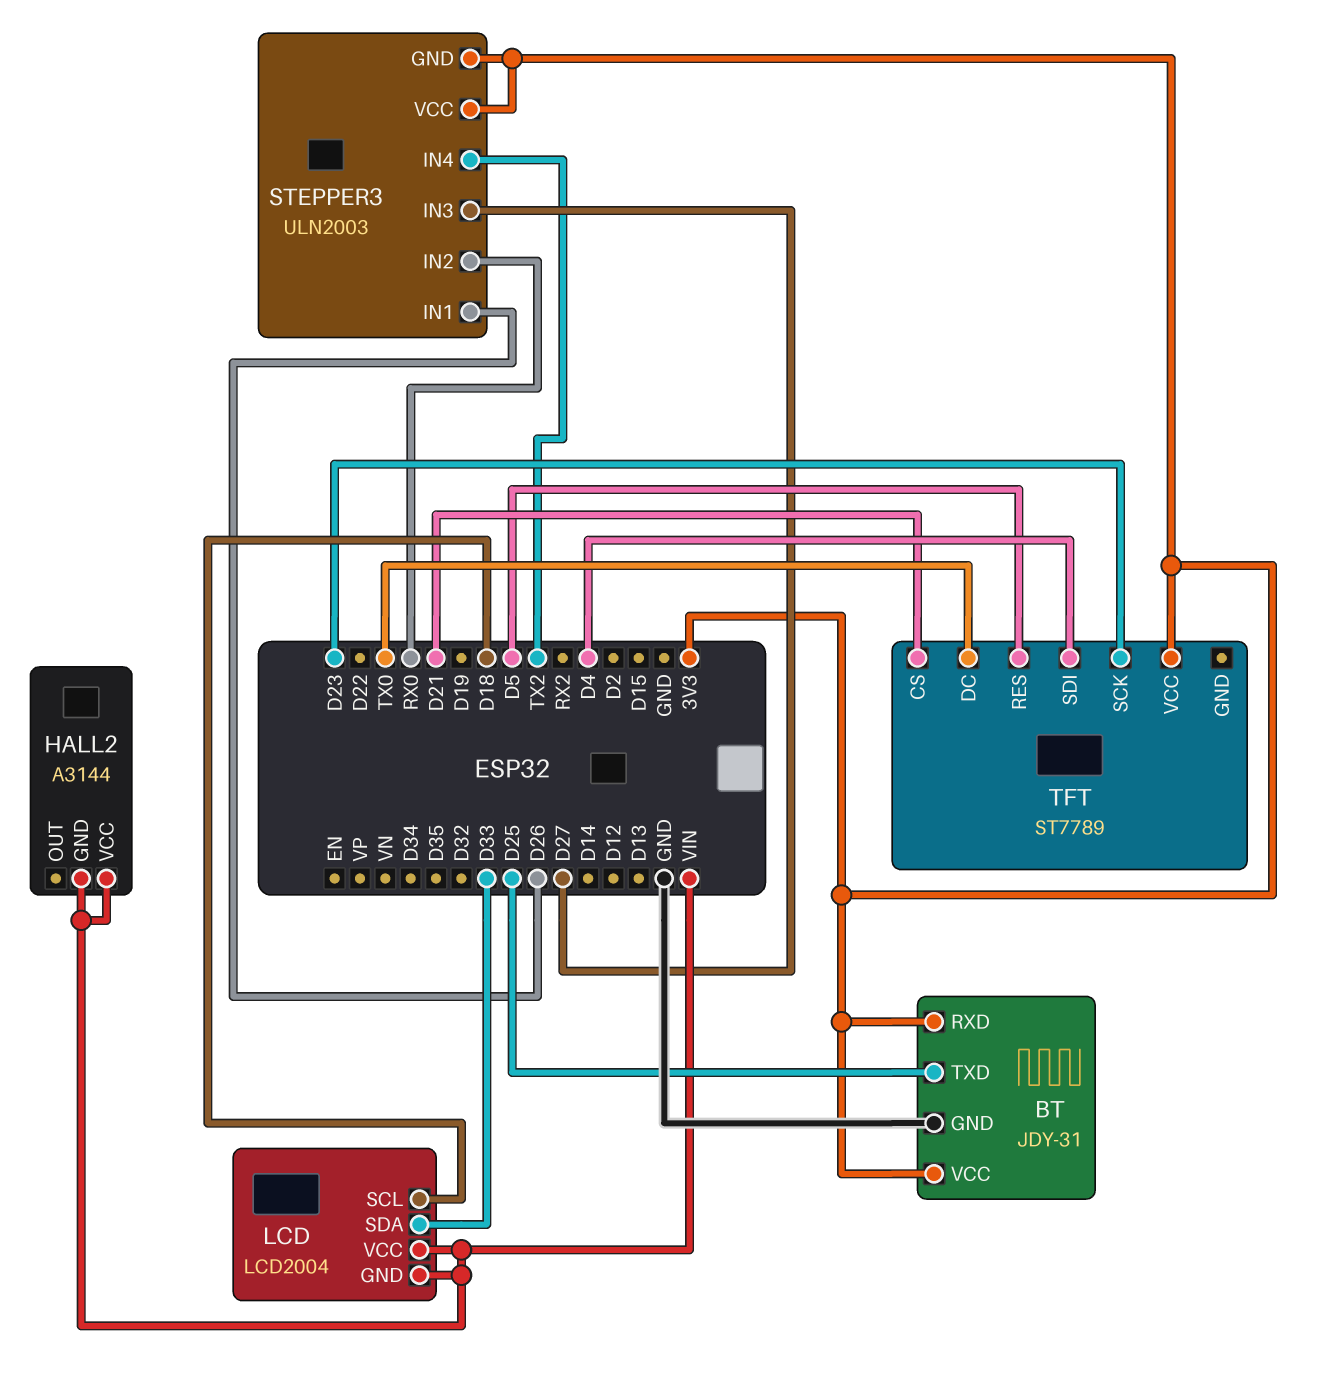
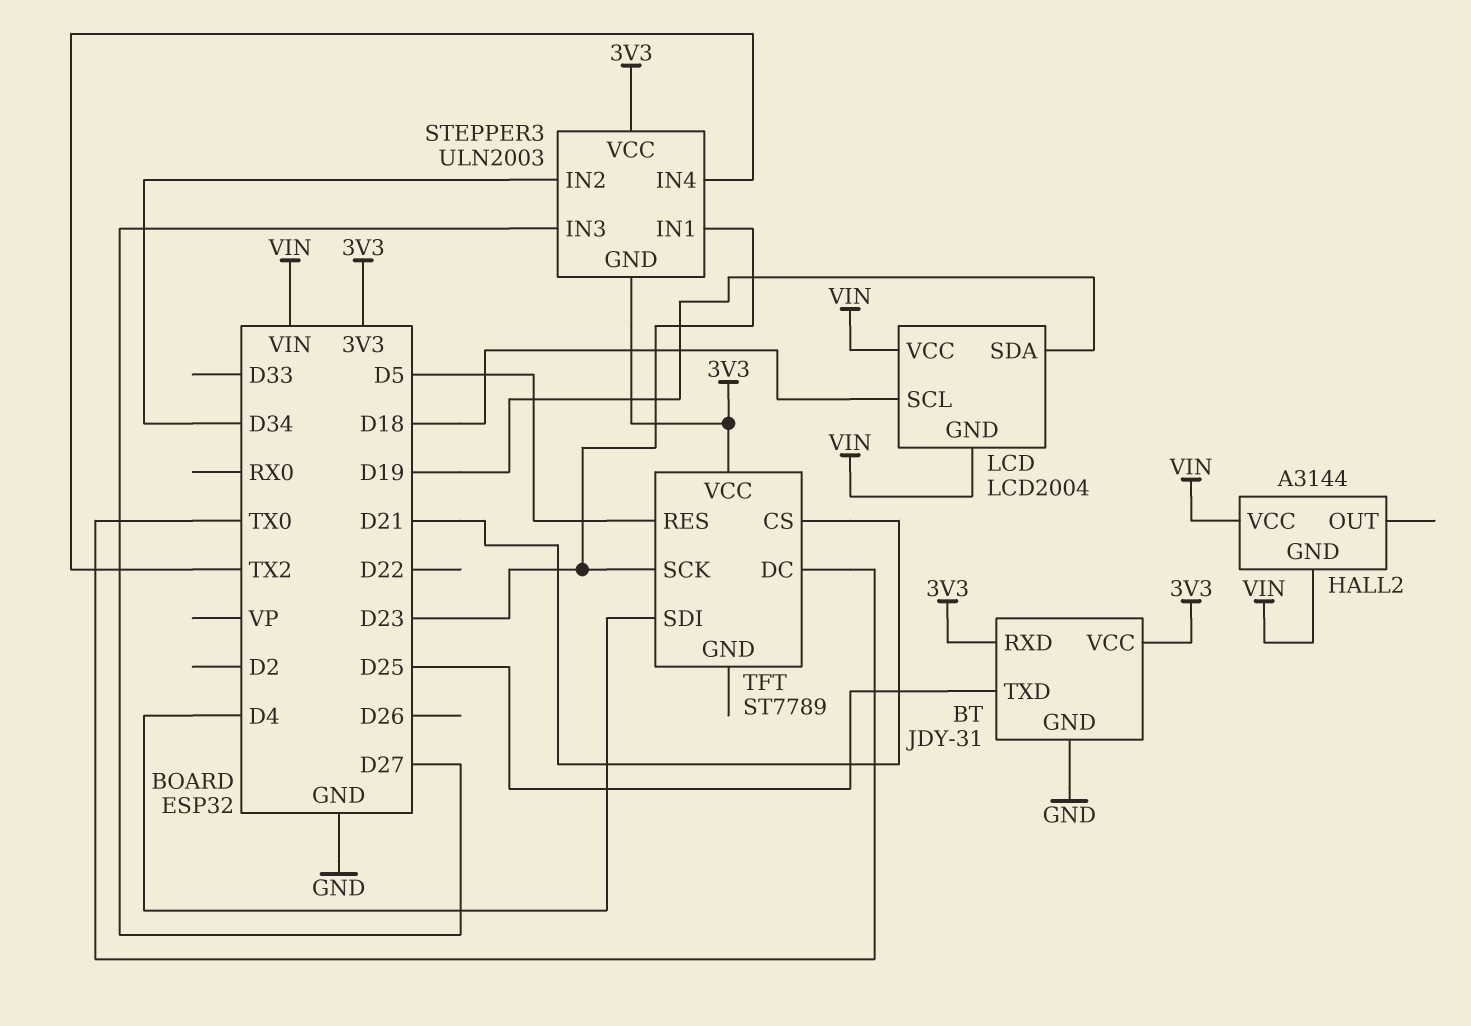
LCD pin SDA: D33 -> D19
STEPPER3 pin IN1: D26 -> D23
STEPPER3 pin IN2: RX0 -> D34

